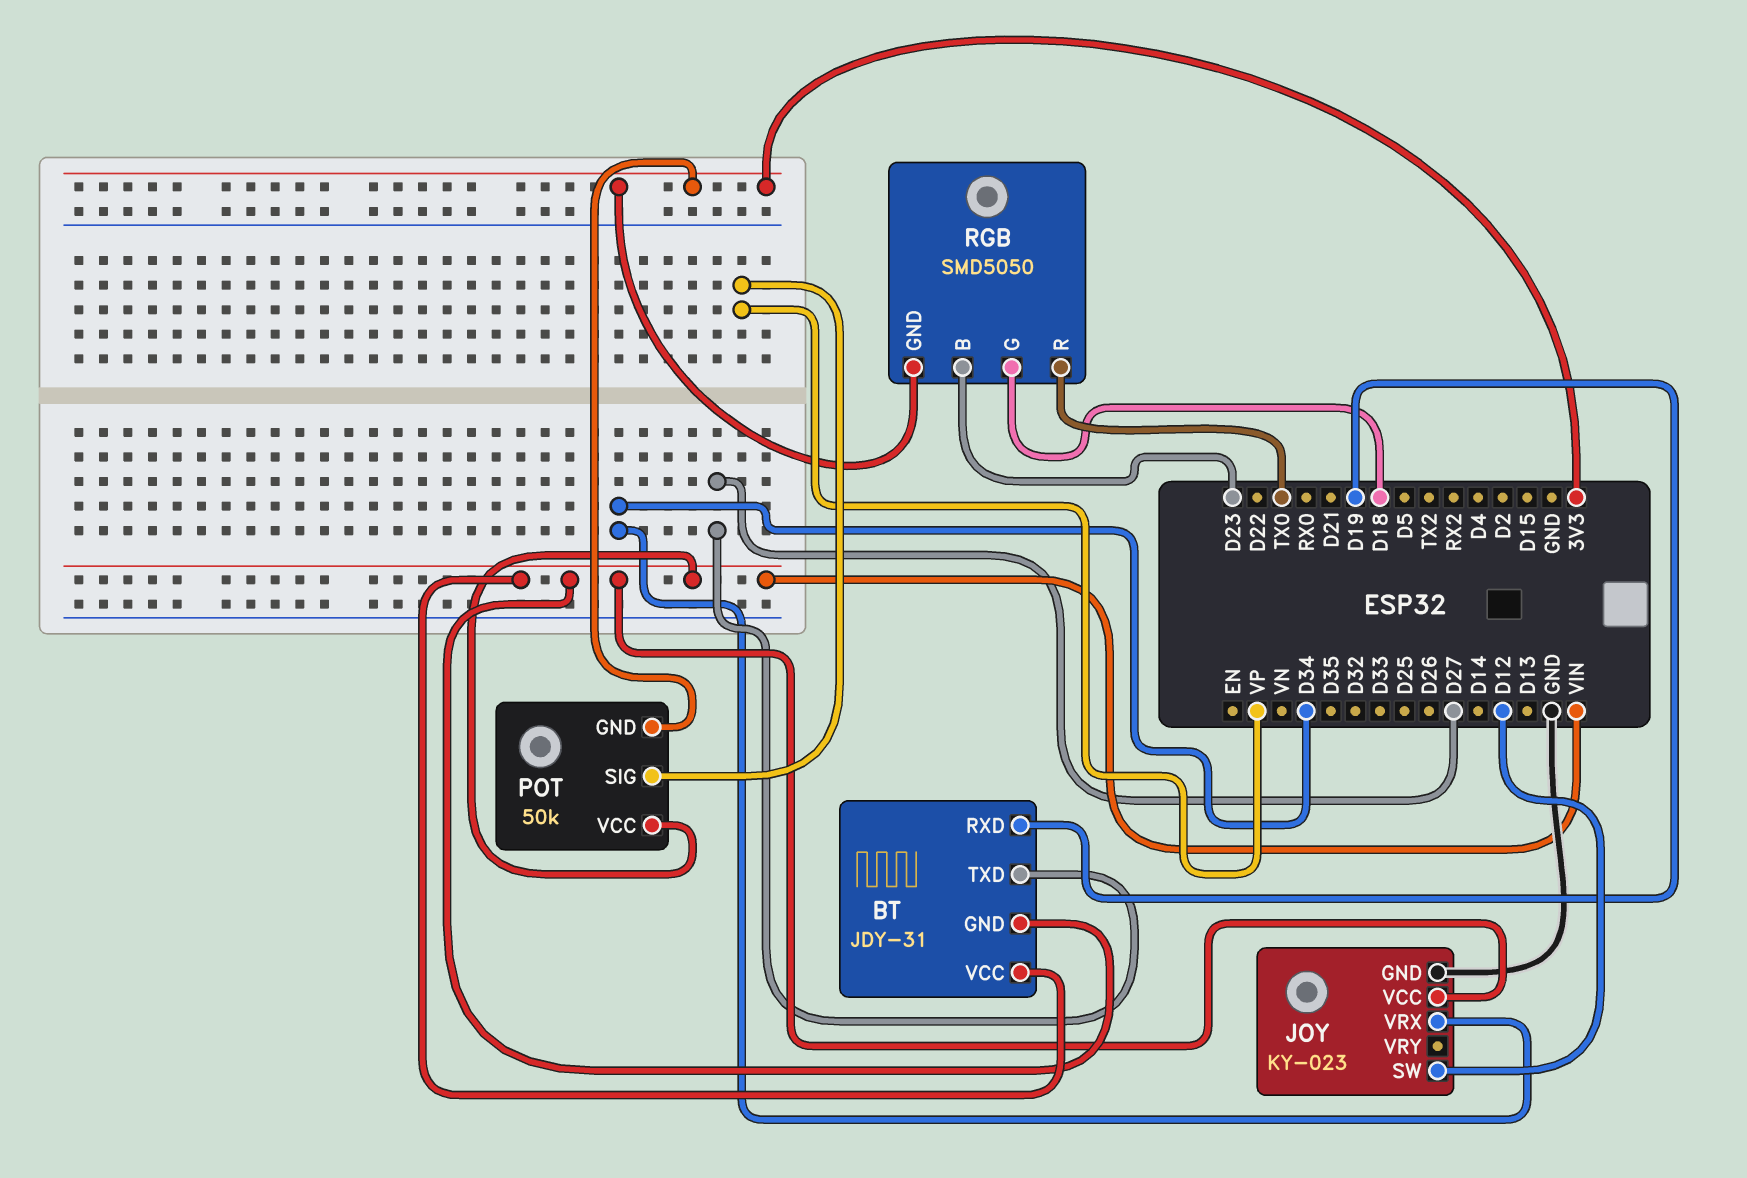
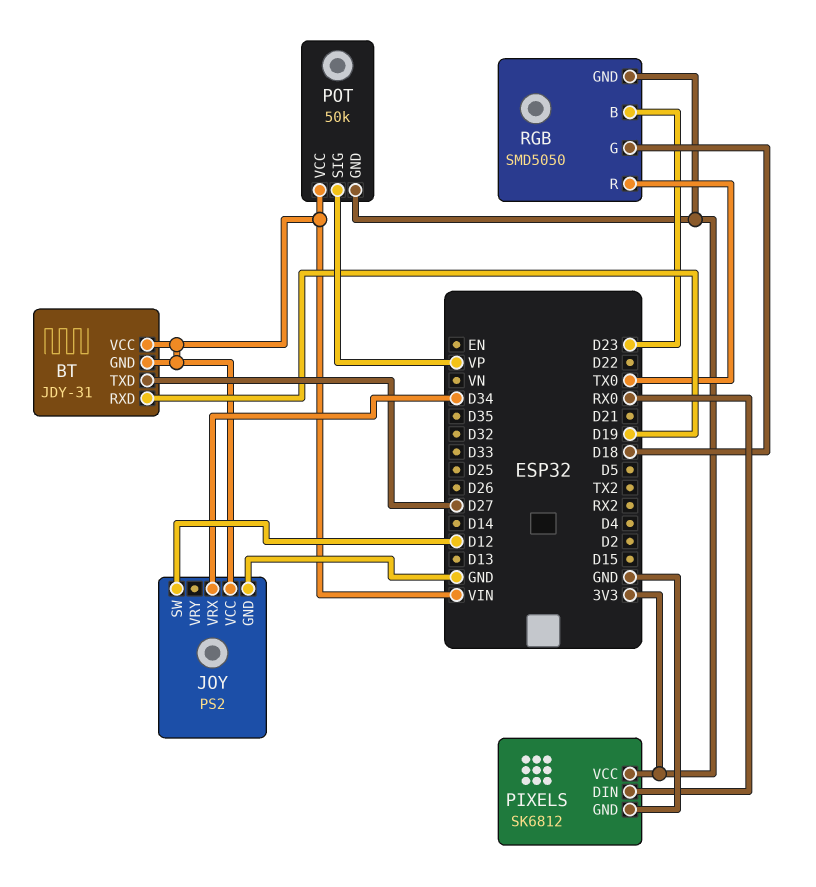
JOY: KY-023 -> PS2
PIXELS: none -> SK6812
PIXELS pin DIN: none -> RX0
PIXELS pin GND: none -> GND
PIXELS pin VCC: none -> 3V3

